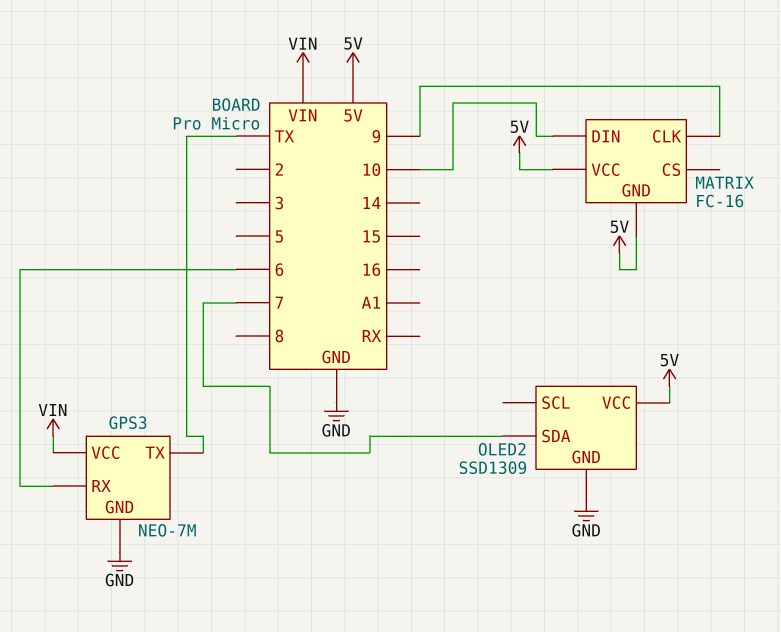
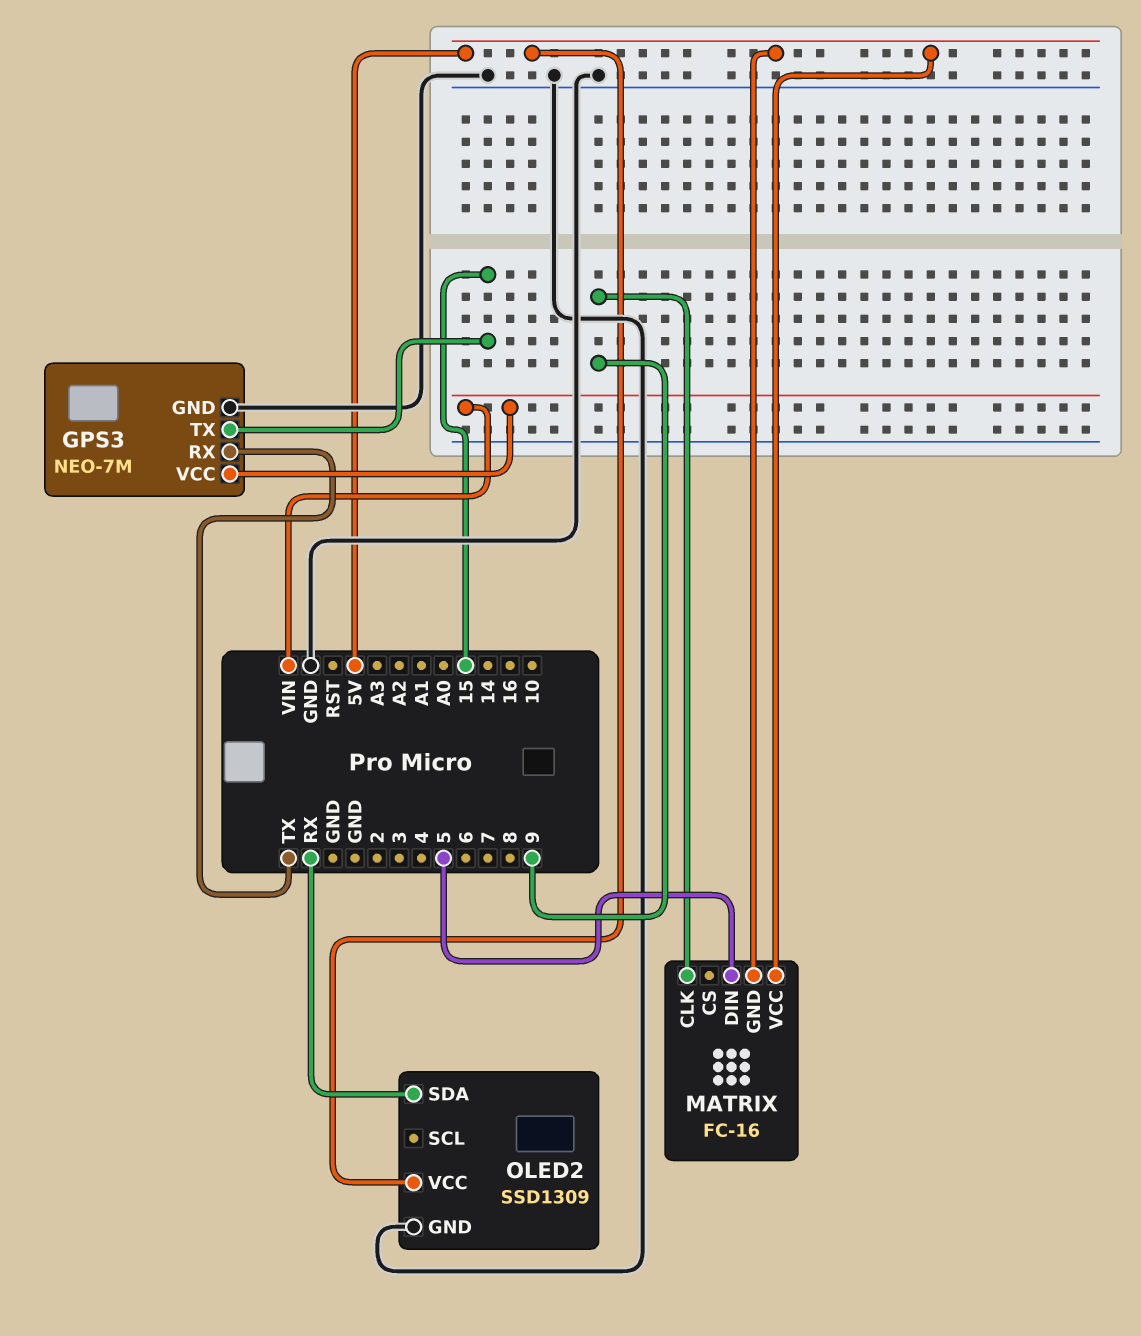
GPS3 pin RX: 6 -> TX
GPS3 pin TX: TX -> 15
MATRIX pin DIN: 10 -> 5
OLED2 pin SDA: 7 -> RX

